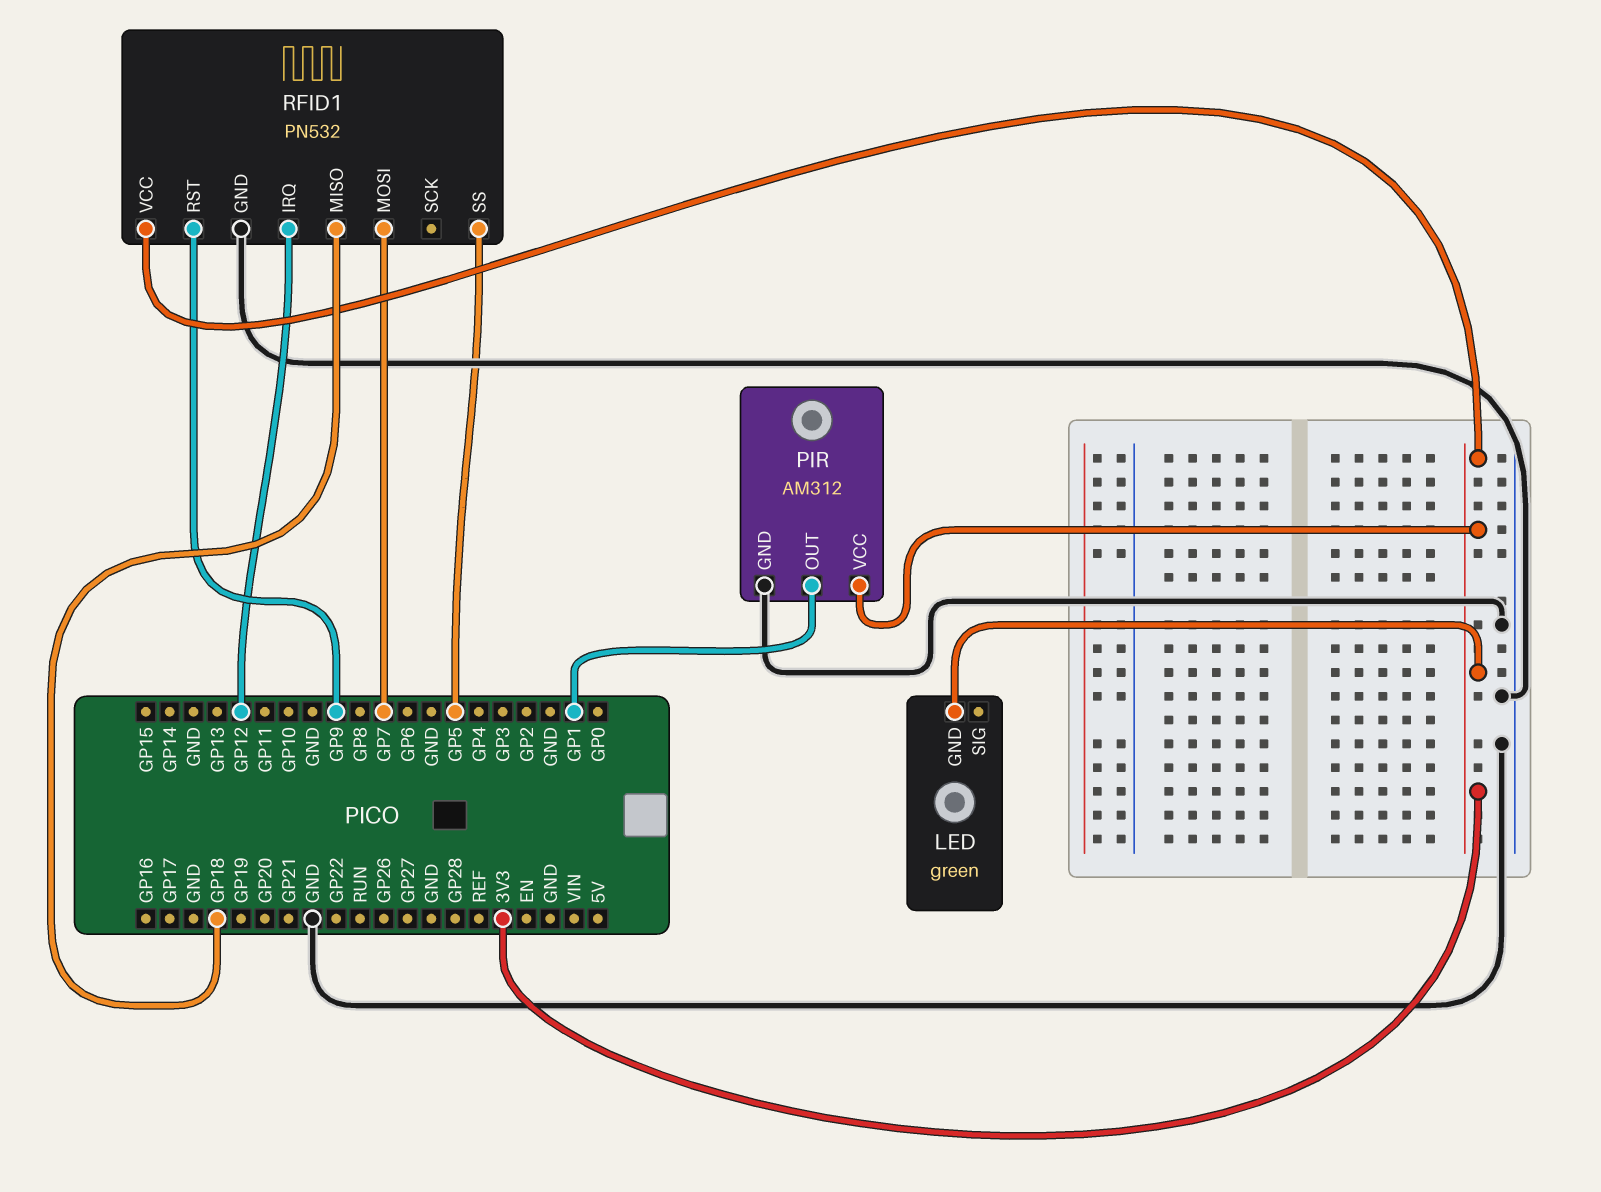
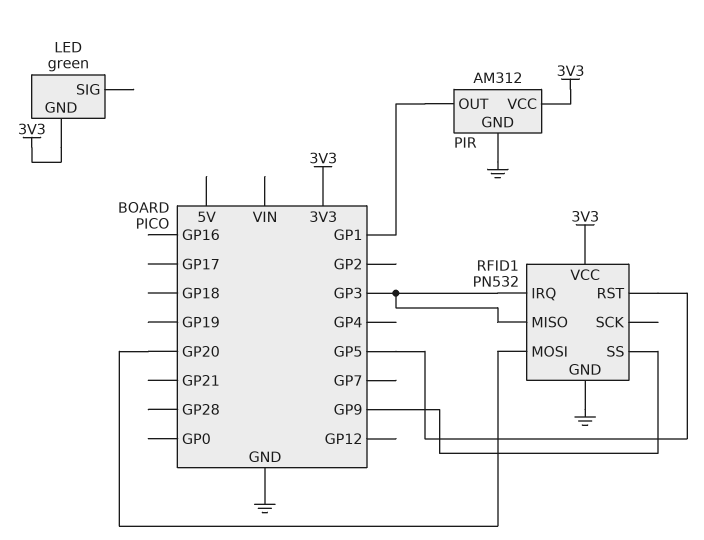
RFID1 pin IRQ: GP12 -> GP3
RFID1 pin MISO: GP18 -> GP3
RFID1 pin MOSI: GP7 -> GP20
RFID1 pin RST: GP9 -> GP5
RFID1 pin SS: GP5 -> GP9

